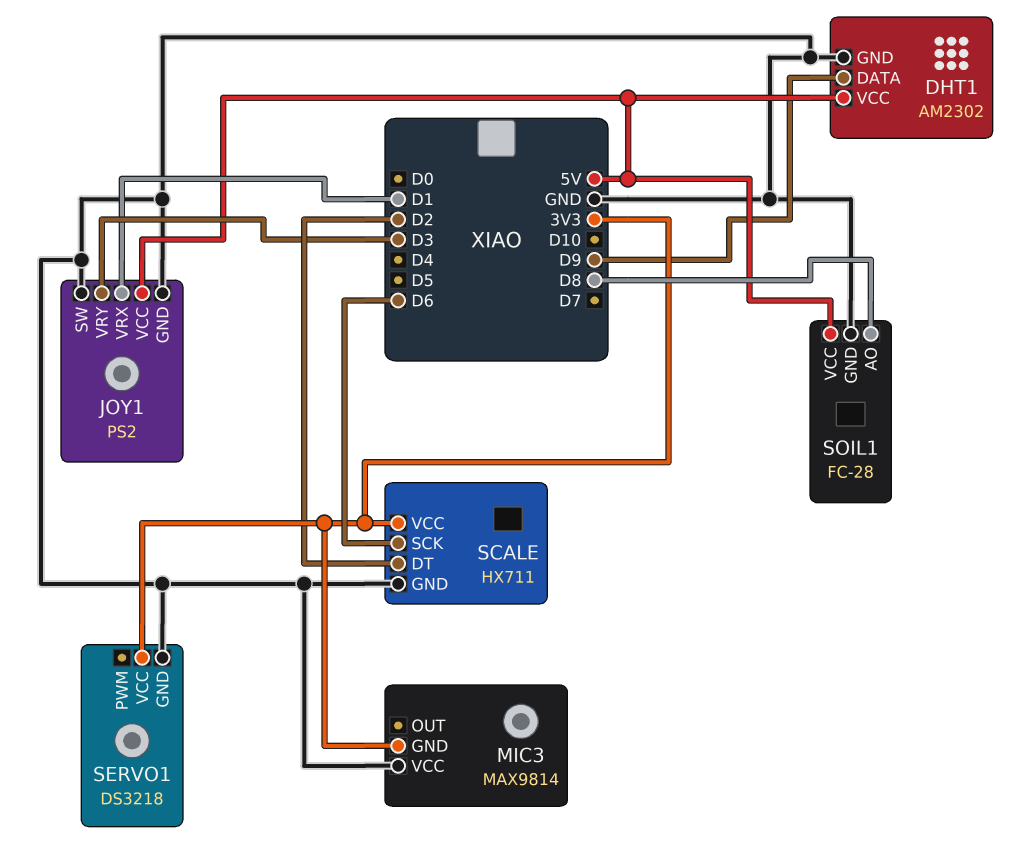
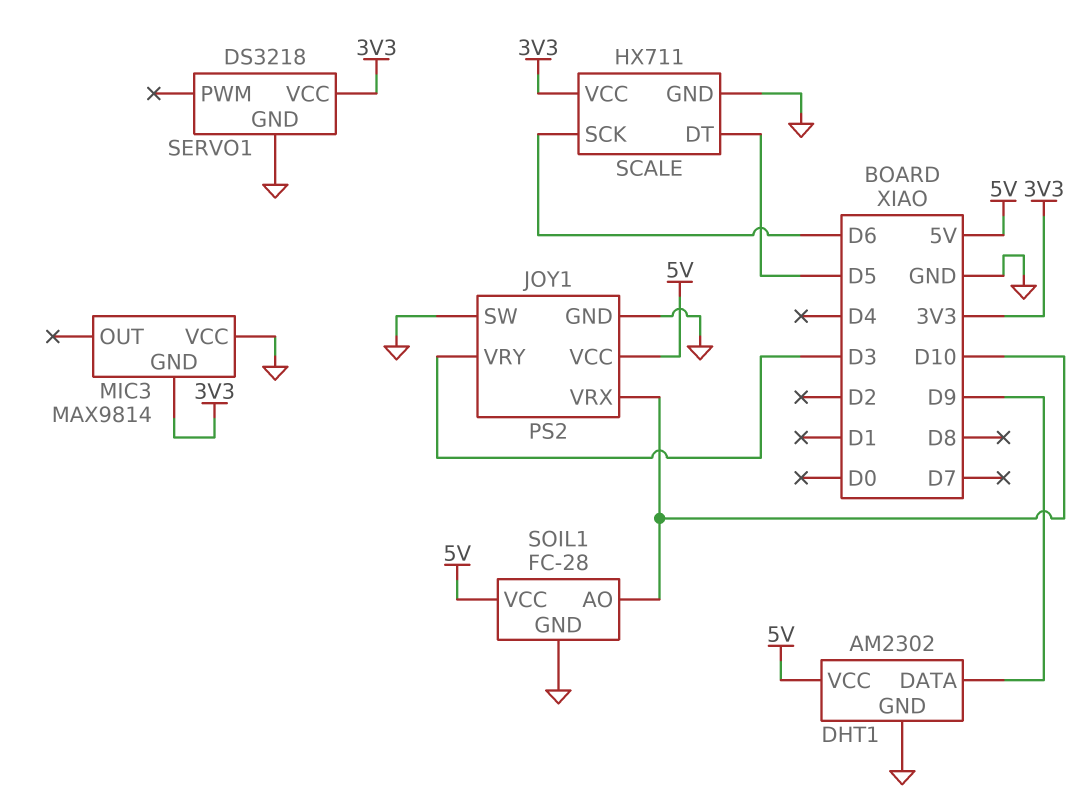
JOY1 pin VRX: D1 -> D10
SCALE pin DT: D2 -> D5
SOIL1 pin AO: D8 -> D10

